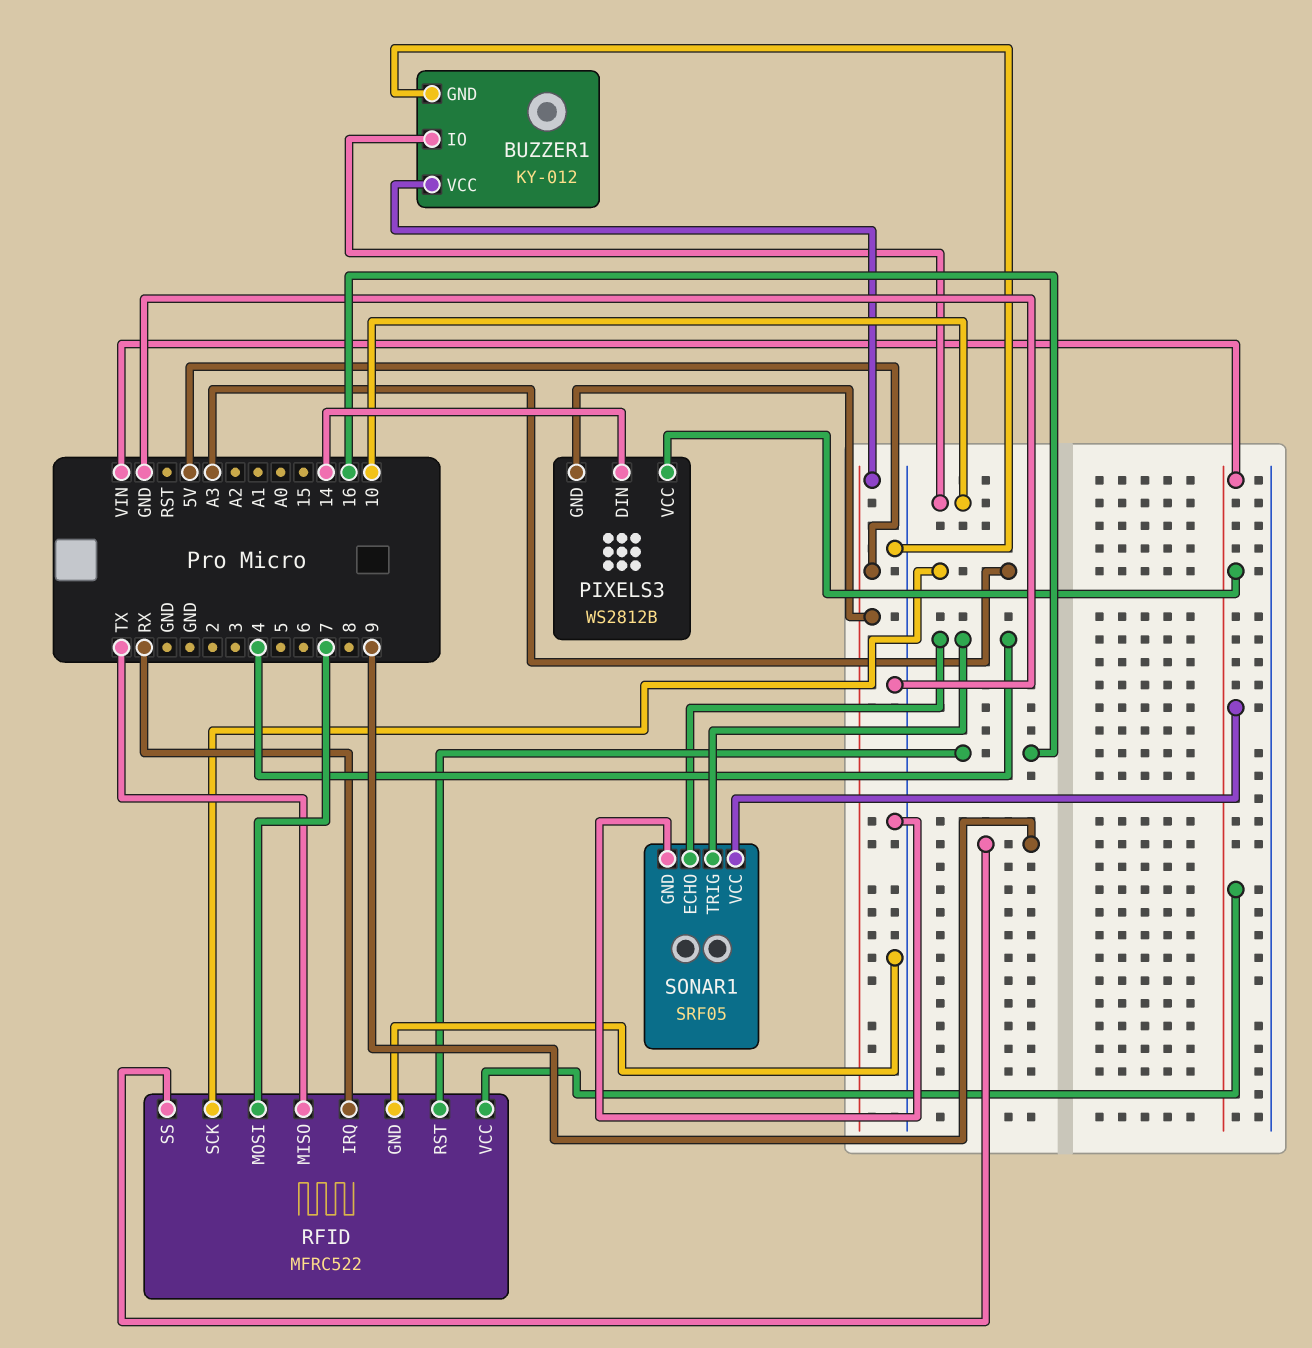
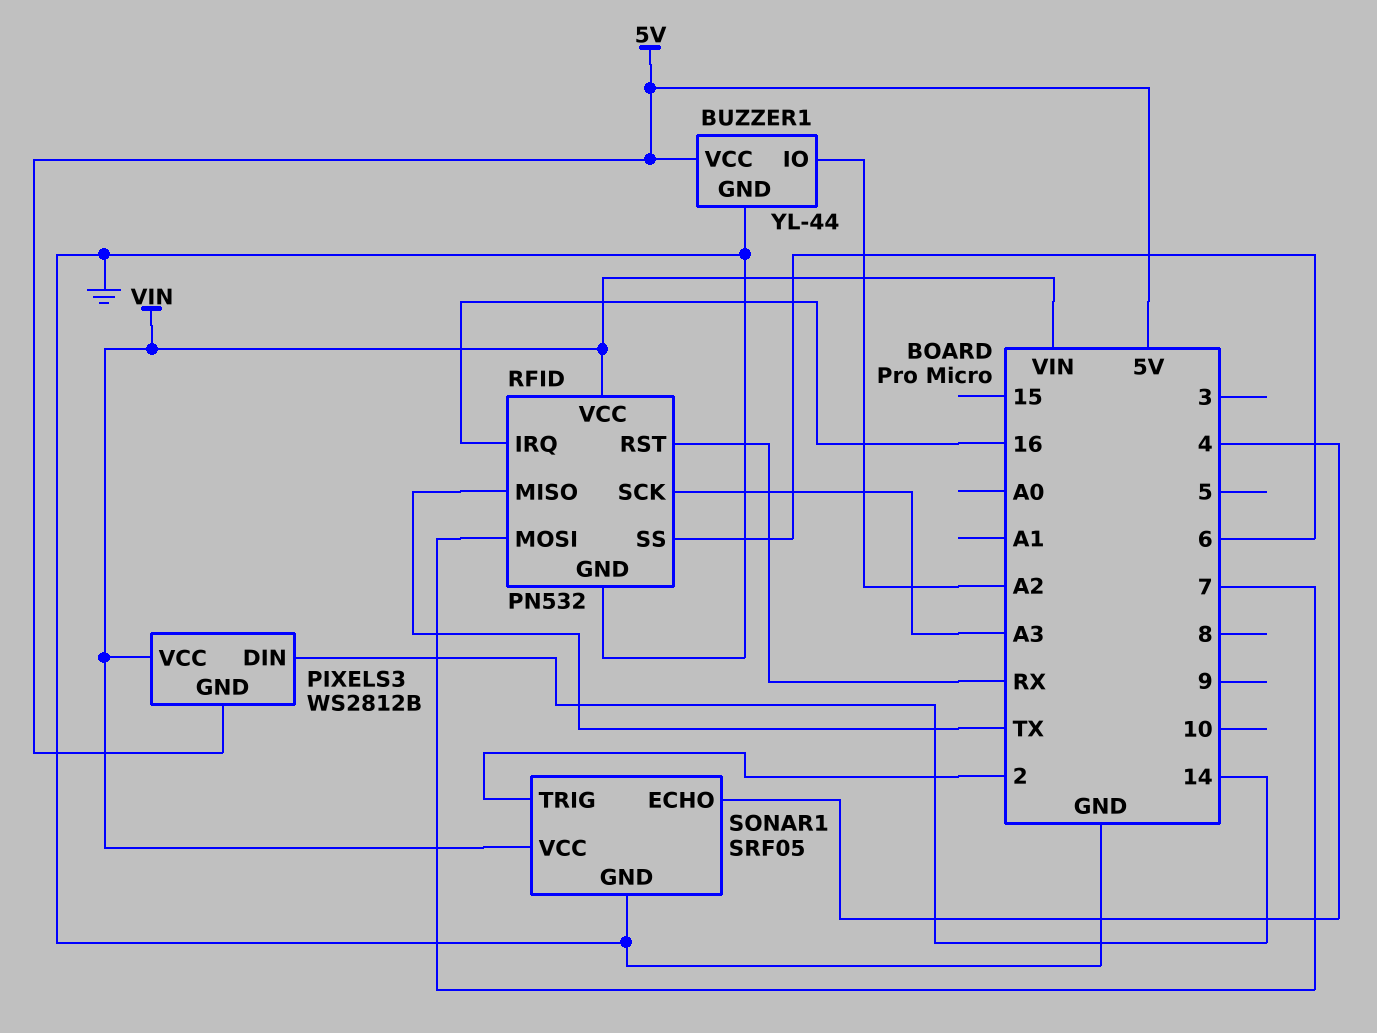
BUZZER1: KY-012 -> YL-44
BUZZER1 pin IO: 10 -> A2
RFID: MFRC522 -> PN532
RFID pin IRQ: RX -> 16
RFID pin RST: 16 -> RX
RFID pin SS: 9 -> 6
SONAR1 pin TRIG: 4 -> 2

